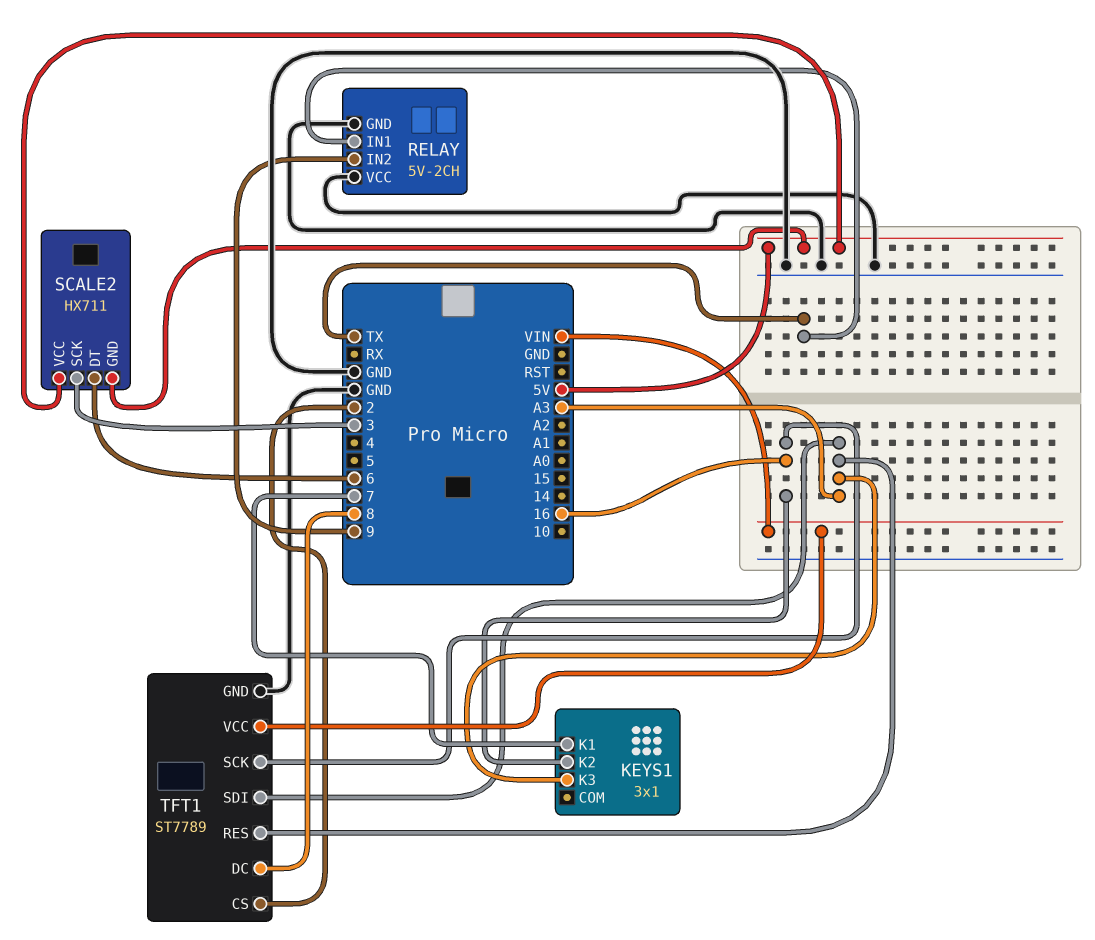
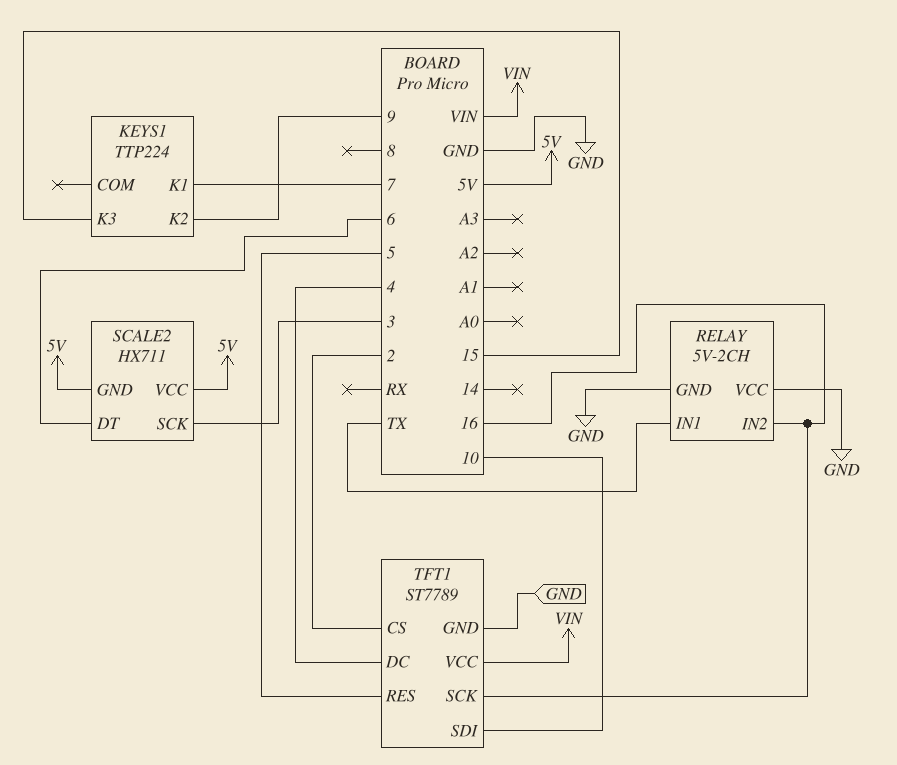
KEYS1: 3x1 -> TTP224
KEYS1 pin K2: 16 -> 9
KEYS1 pin K3: A3 -> 15
RELAY pin IN2: 9 -> 16
TFT1 pin DC: 8 -> 4
TFT1 pin RES: A3 -> 5
TFT1 pin SDI: A3 -> 10

